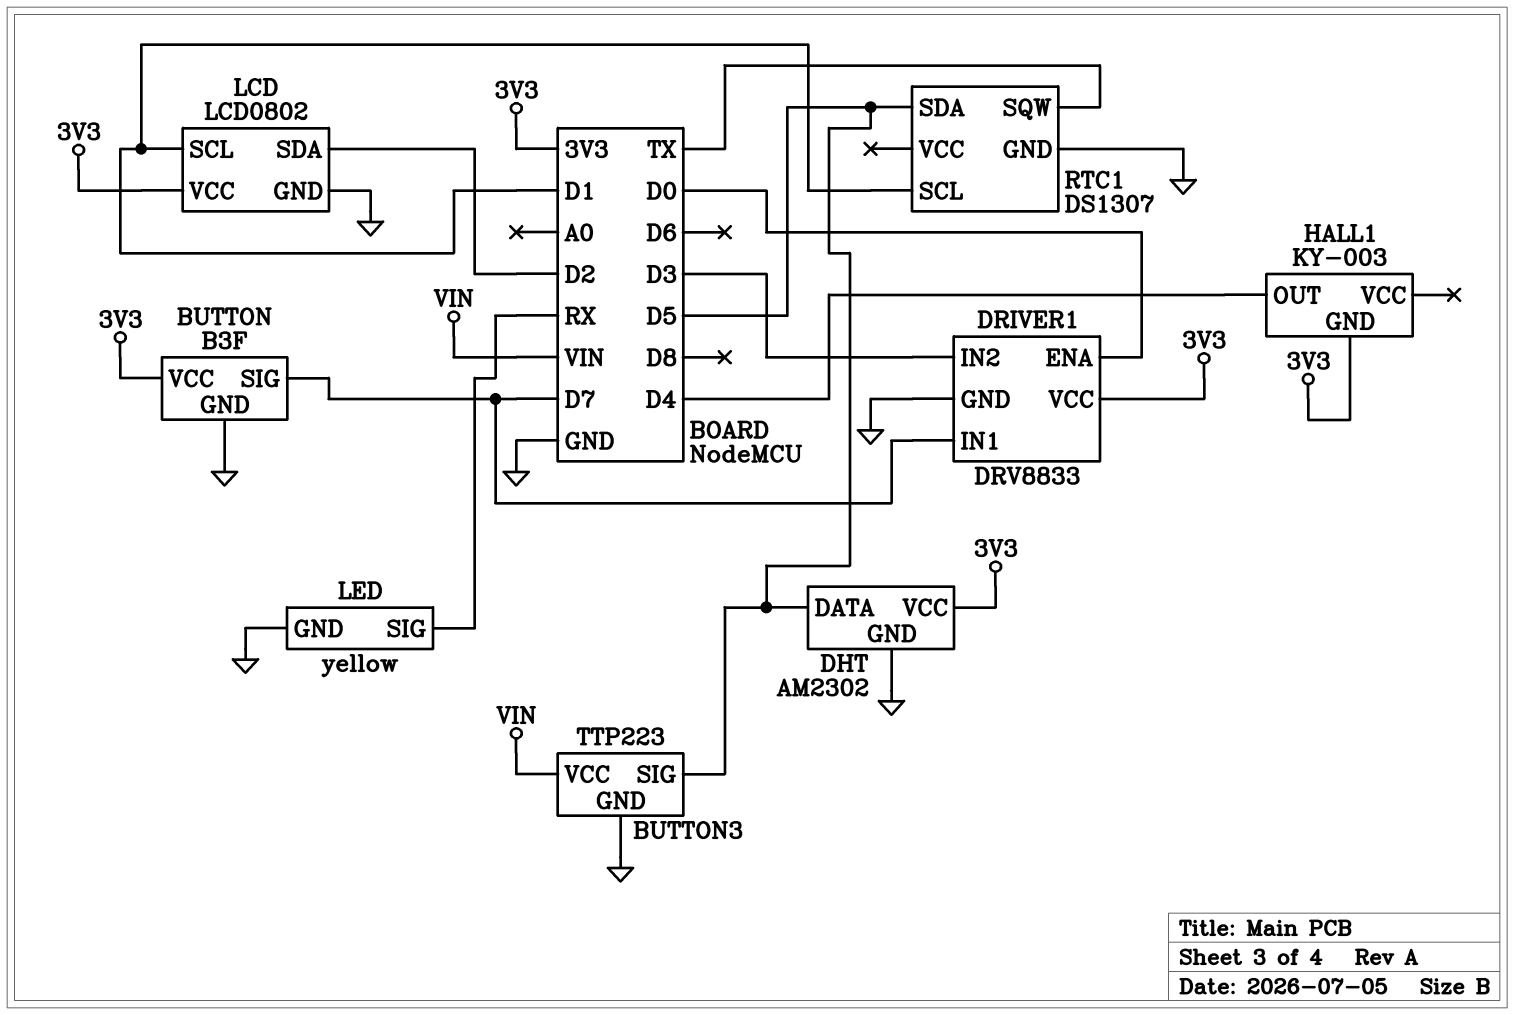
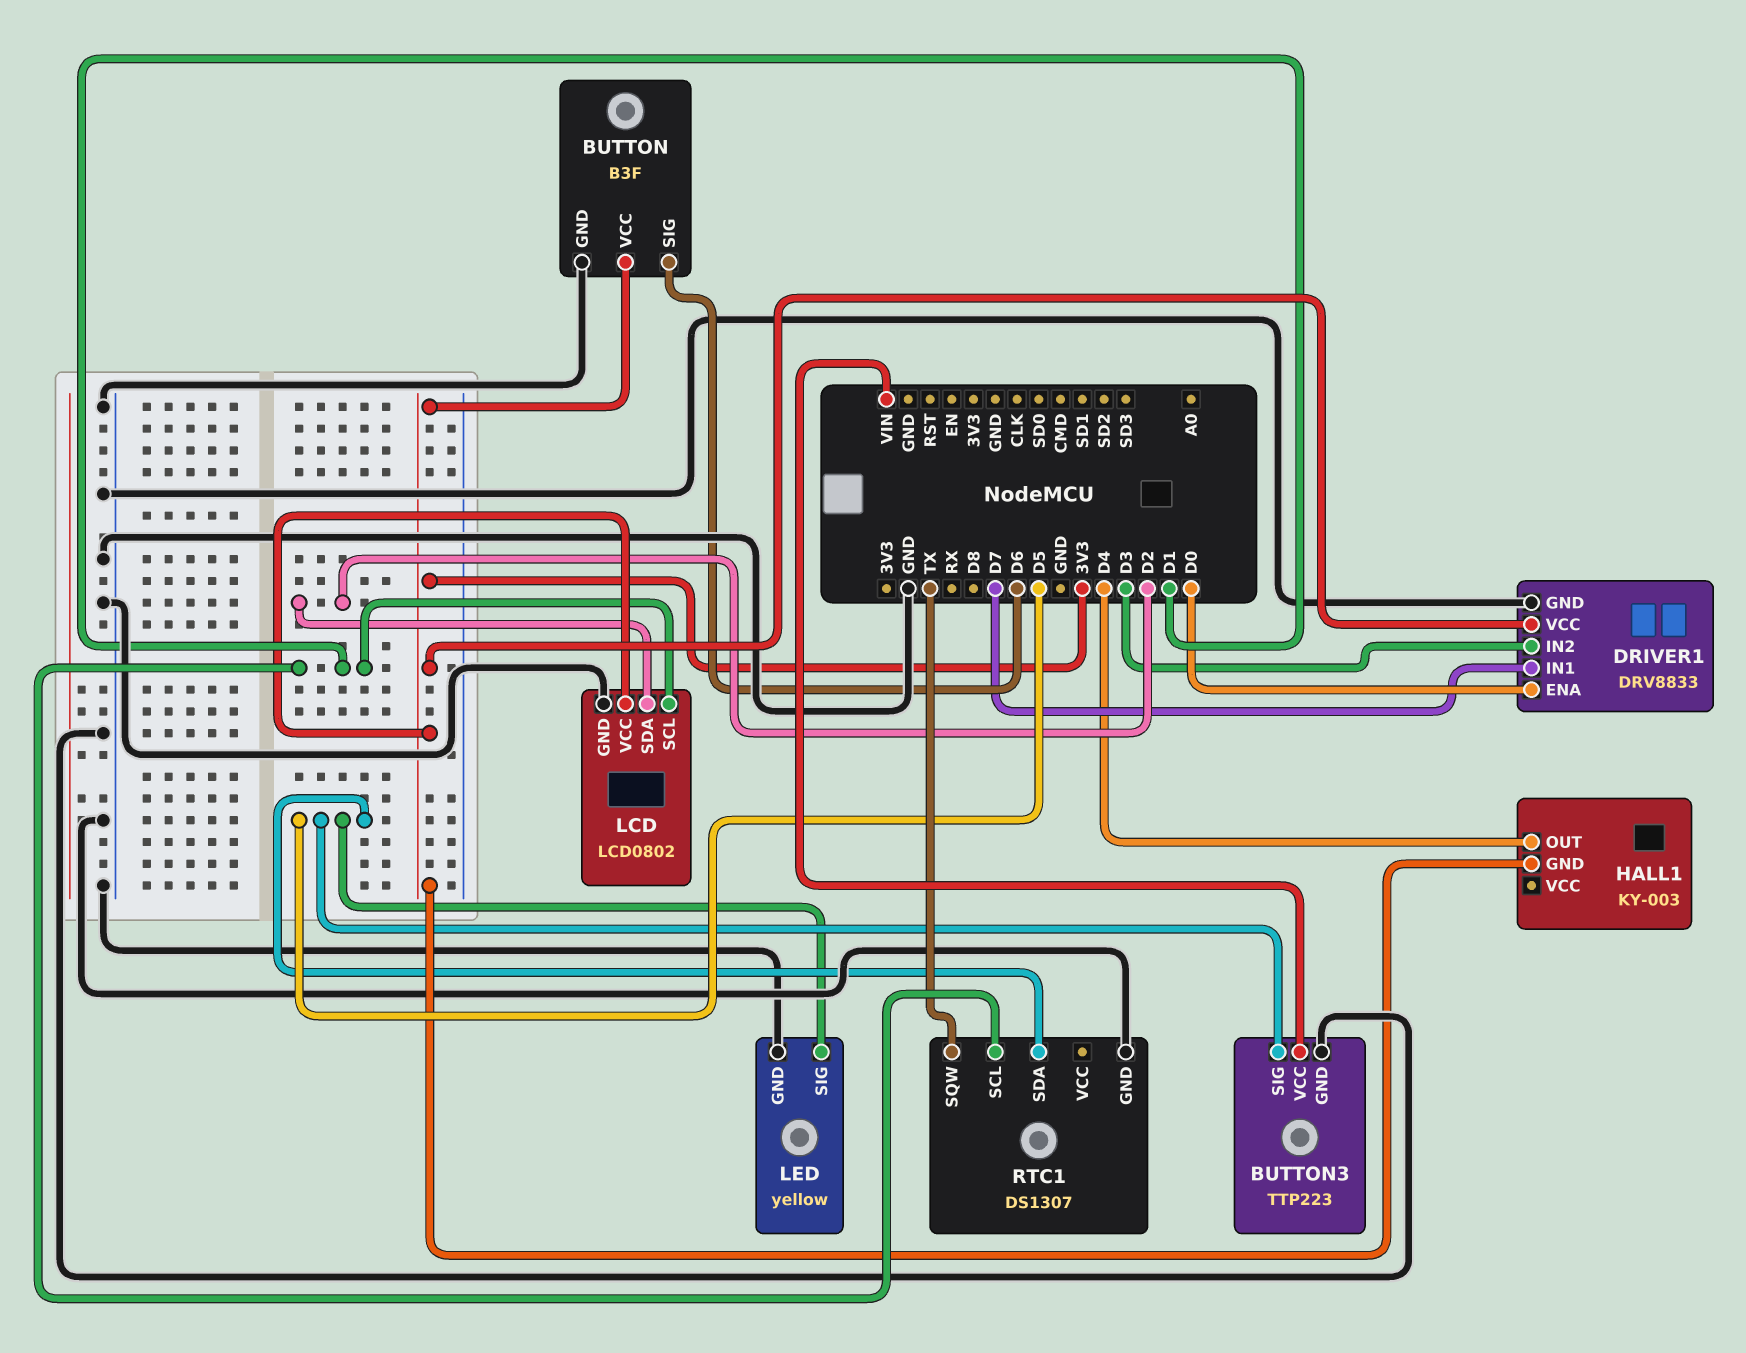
BUTTON pin SIG: D7 -> D6
DHT: AM2302 -> none
DHT pin DATA: D5 -> none
DHT pin GND: GND -> none
DHT pin VCC: 3V3 -> none
LED pin SIG: RX -> D5

